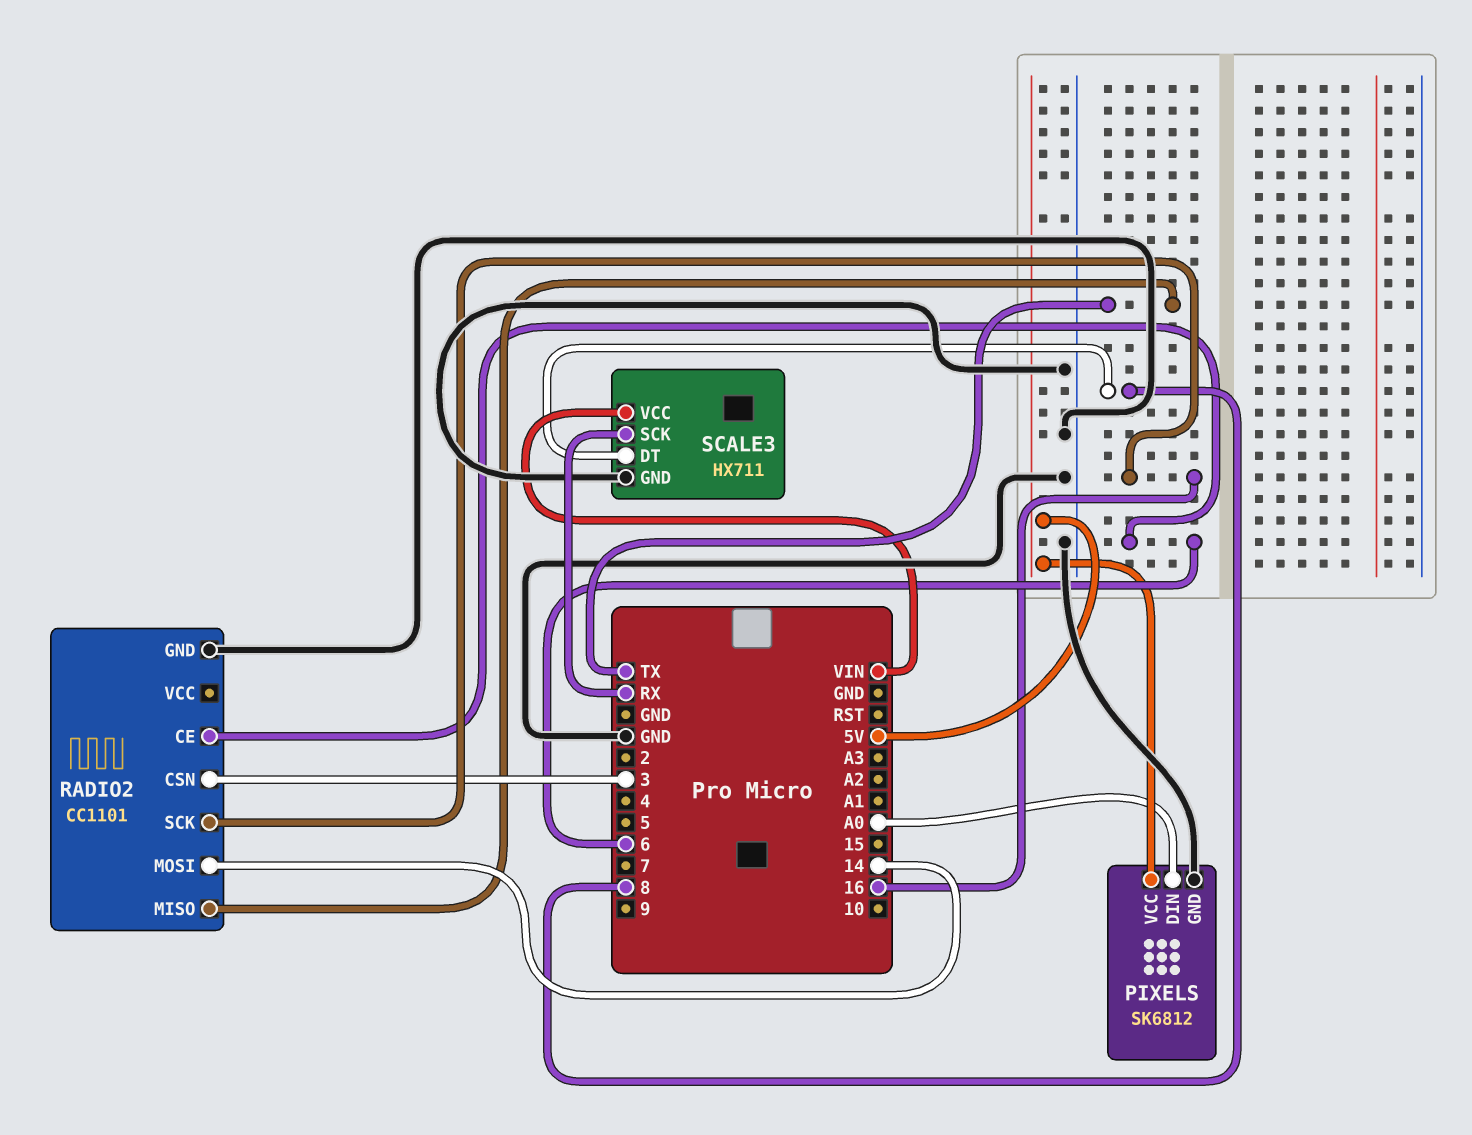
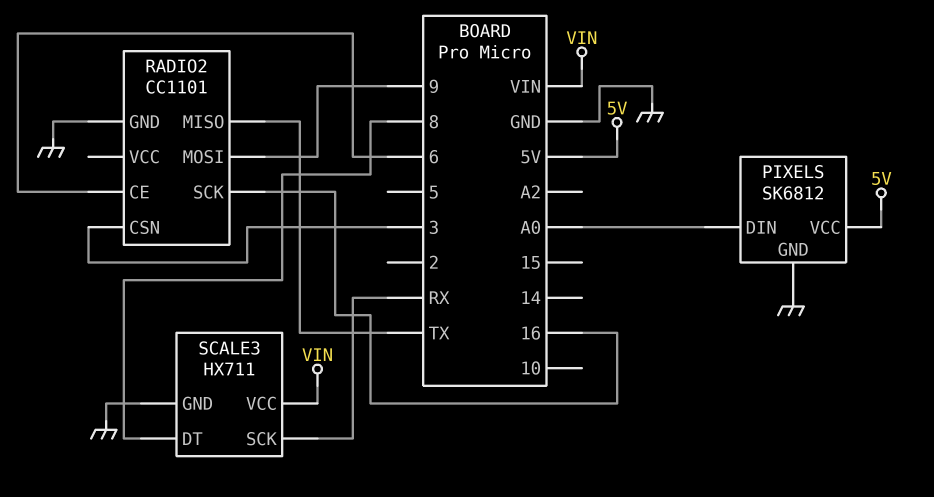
RADIO2 pin MOSI: 14 -> 9

